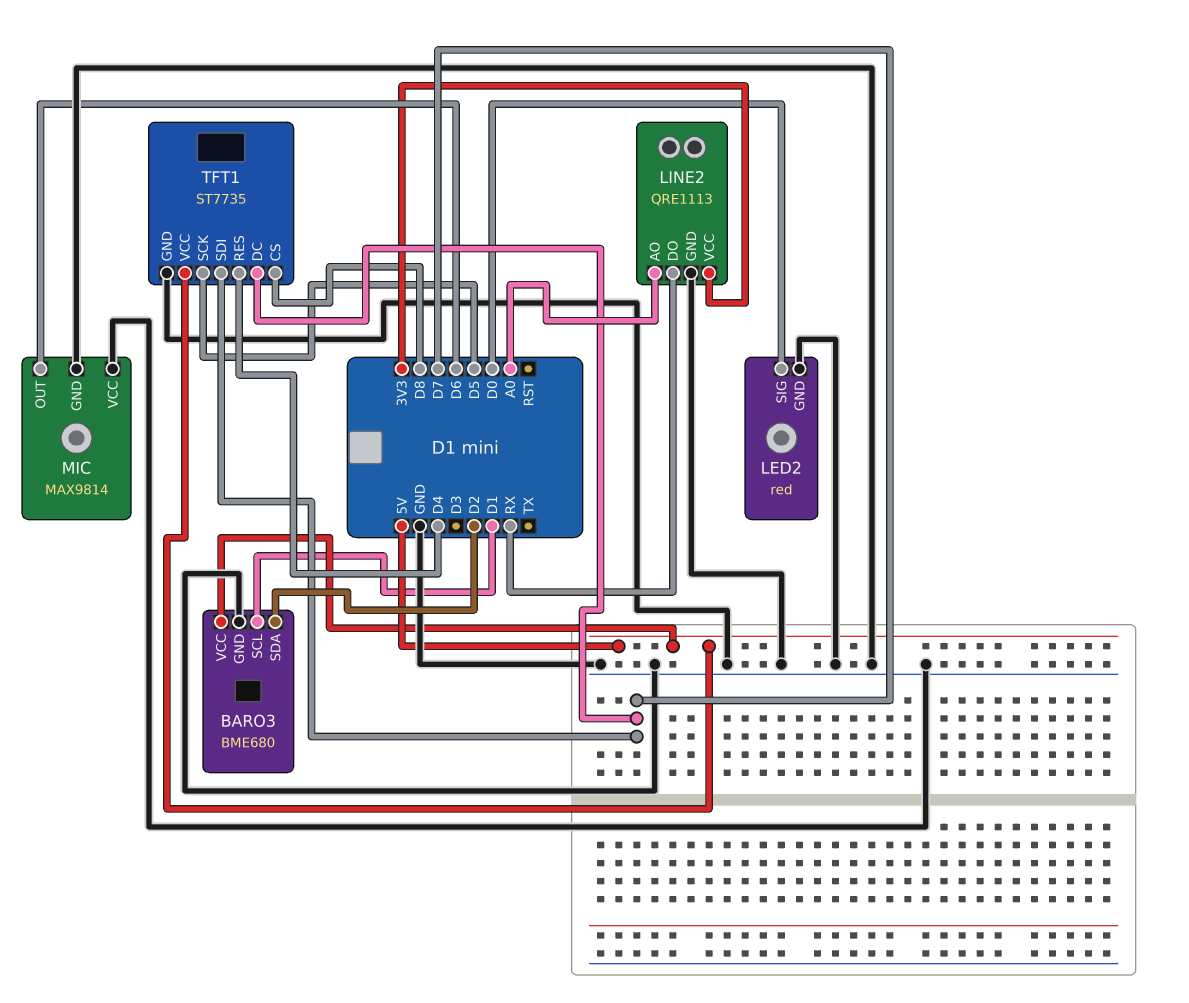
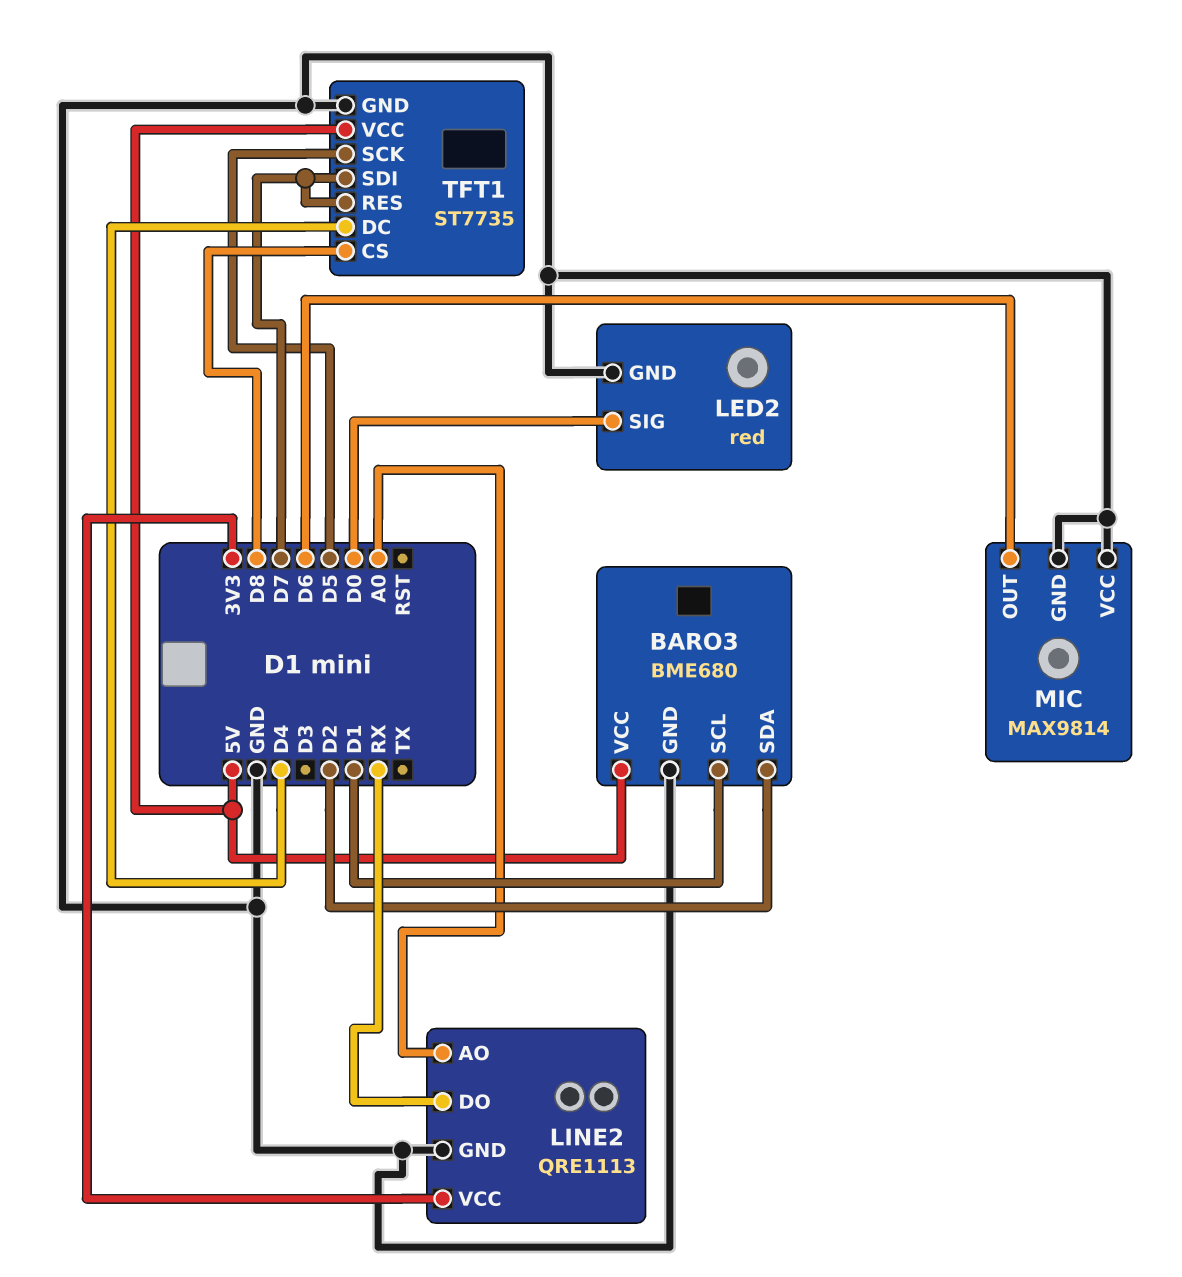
TFT1 pin DC: D7 -> D4
TFT1 pin RES: D4 -> D7

